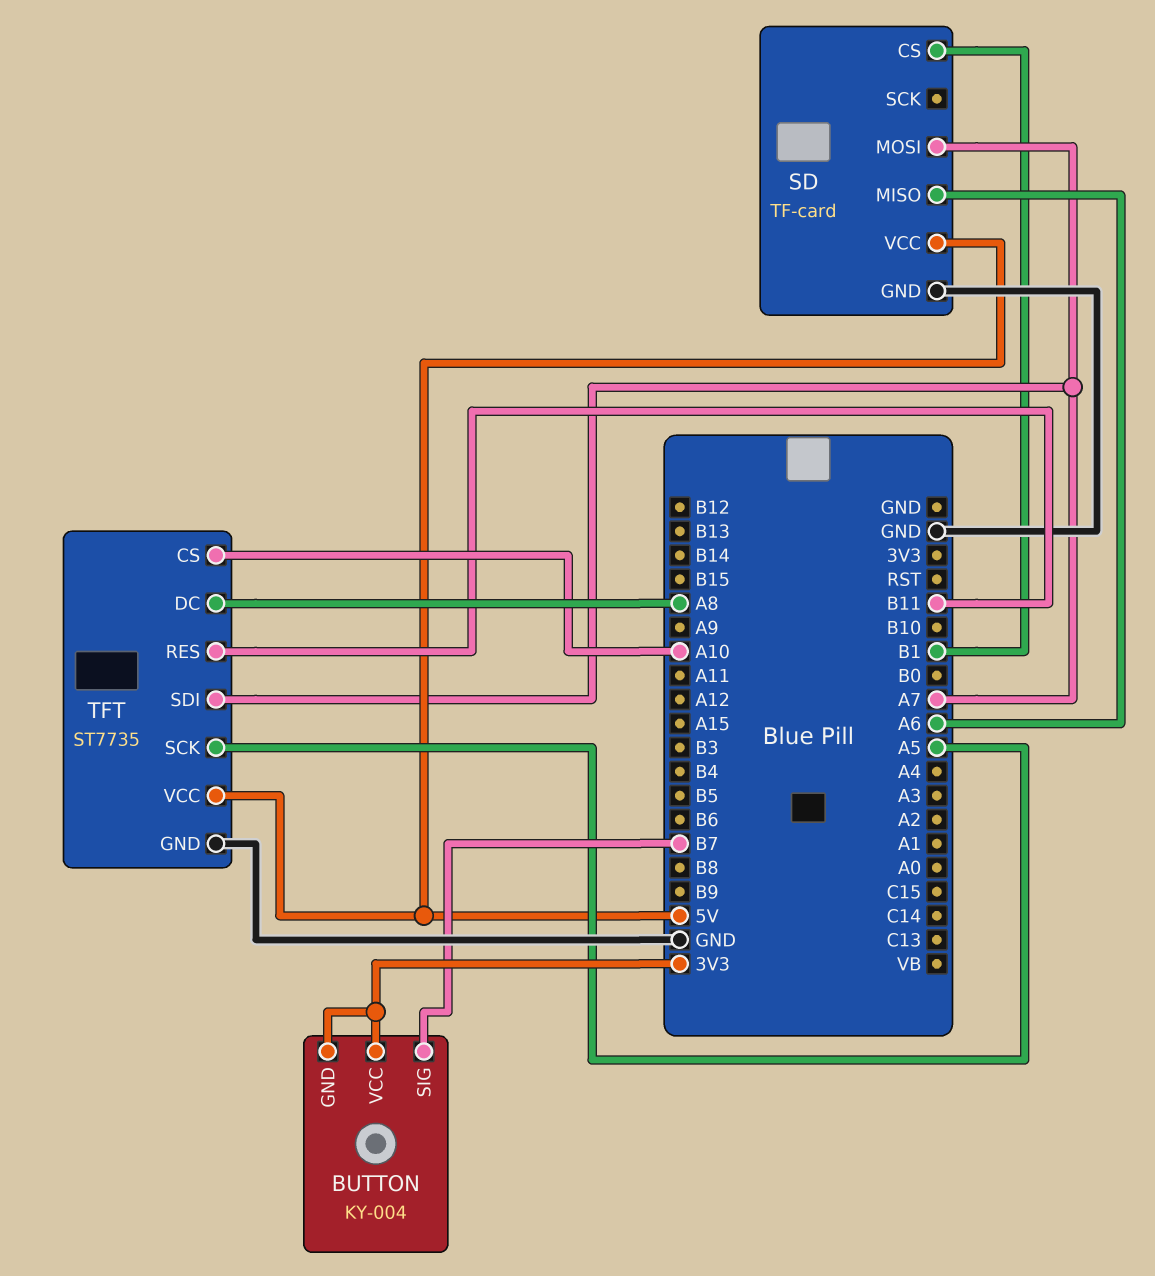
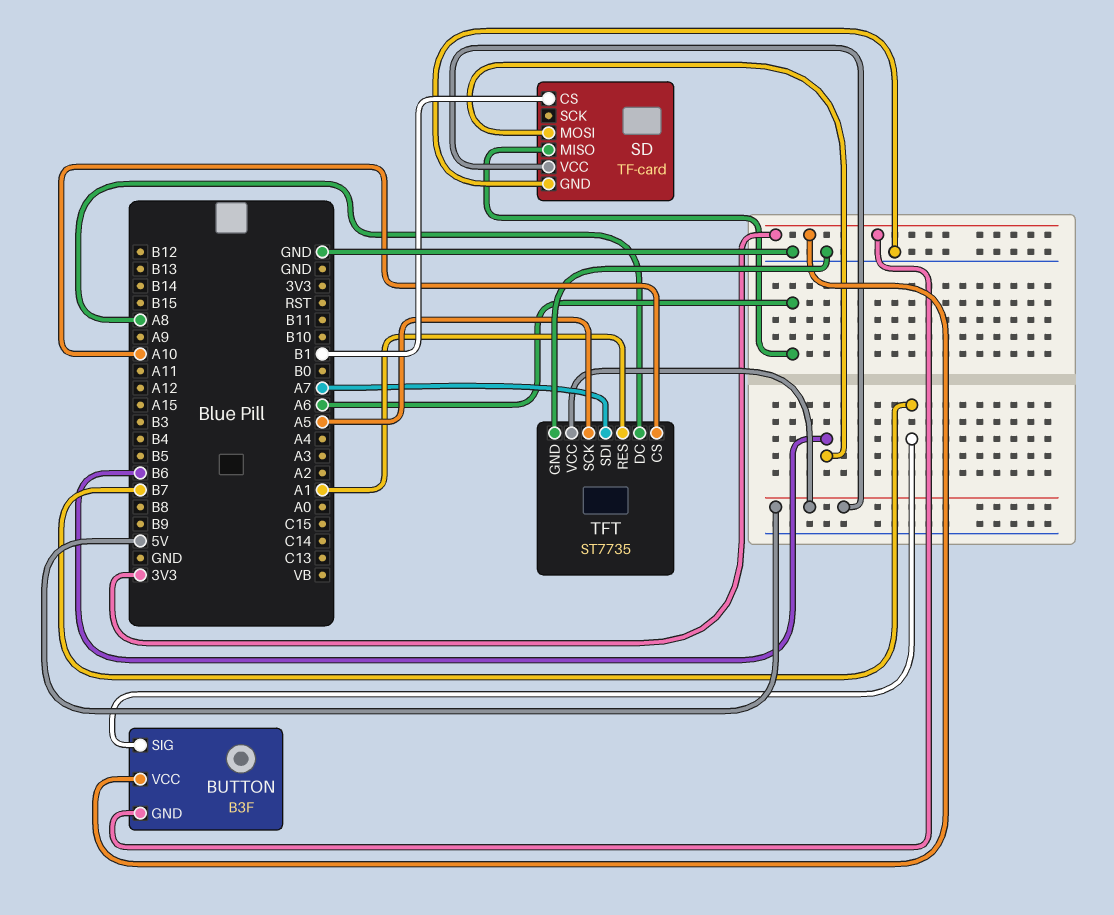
BUTTON: KY-004 -> B3F
SD pin MOSI: A7 -> B6
TFT pin RES: B11 -> A1

